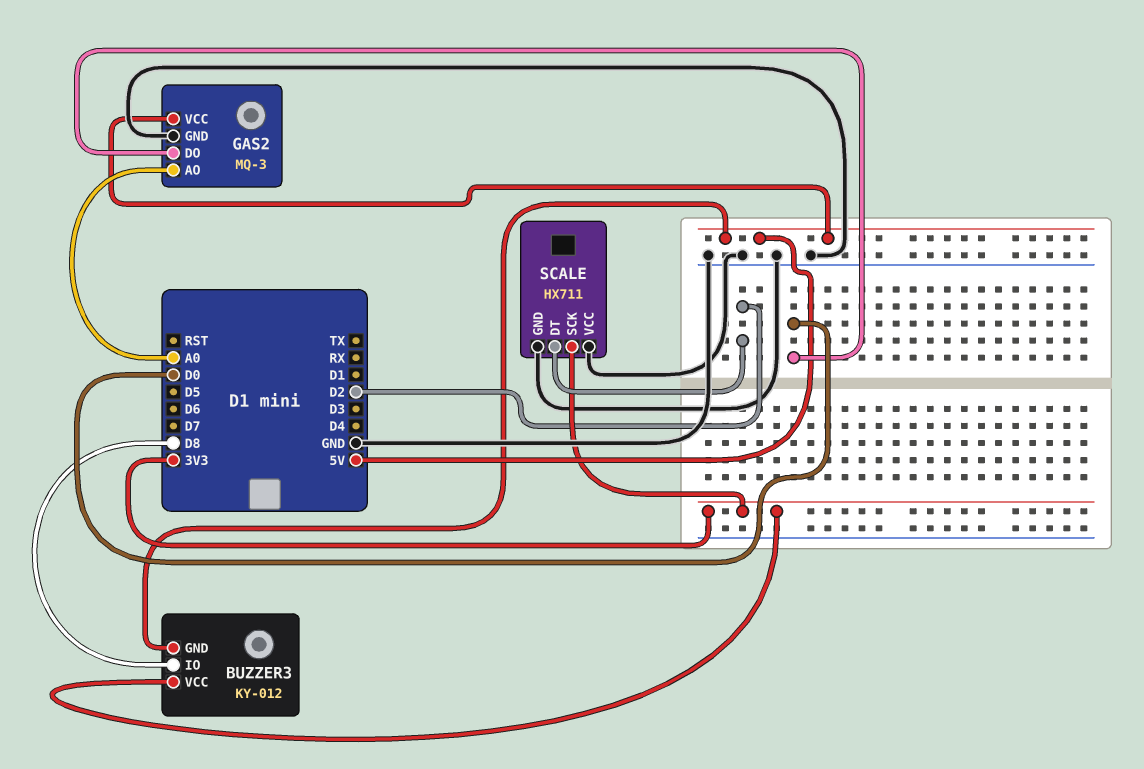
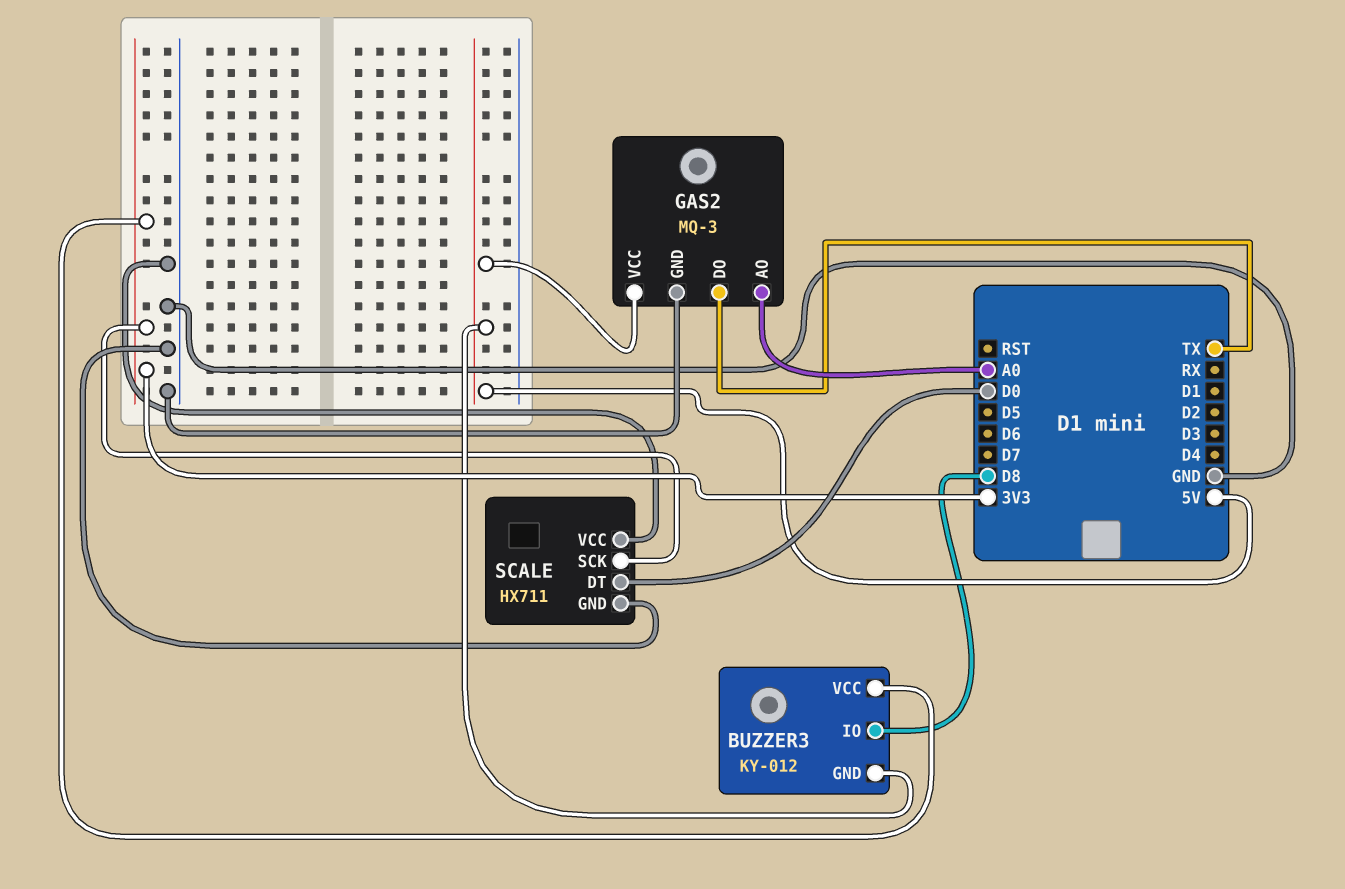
GAS2 pin DO: D0 -> TX
SCALE pin DT: D2 -> D0

